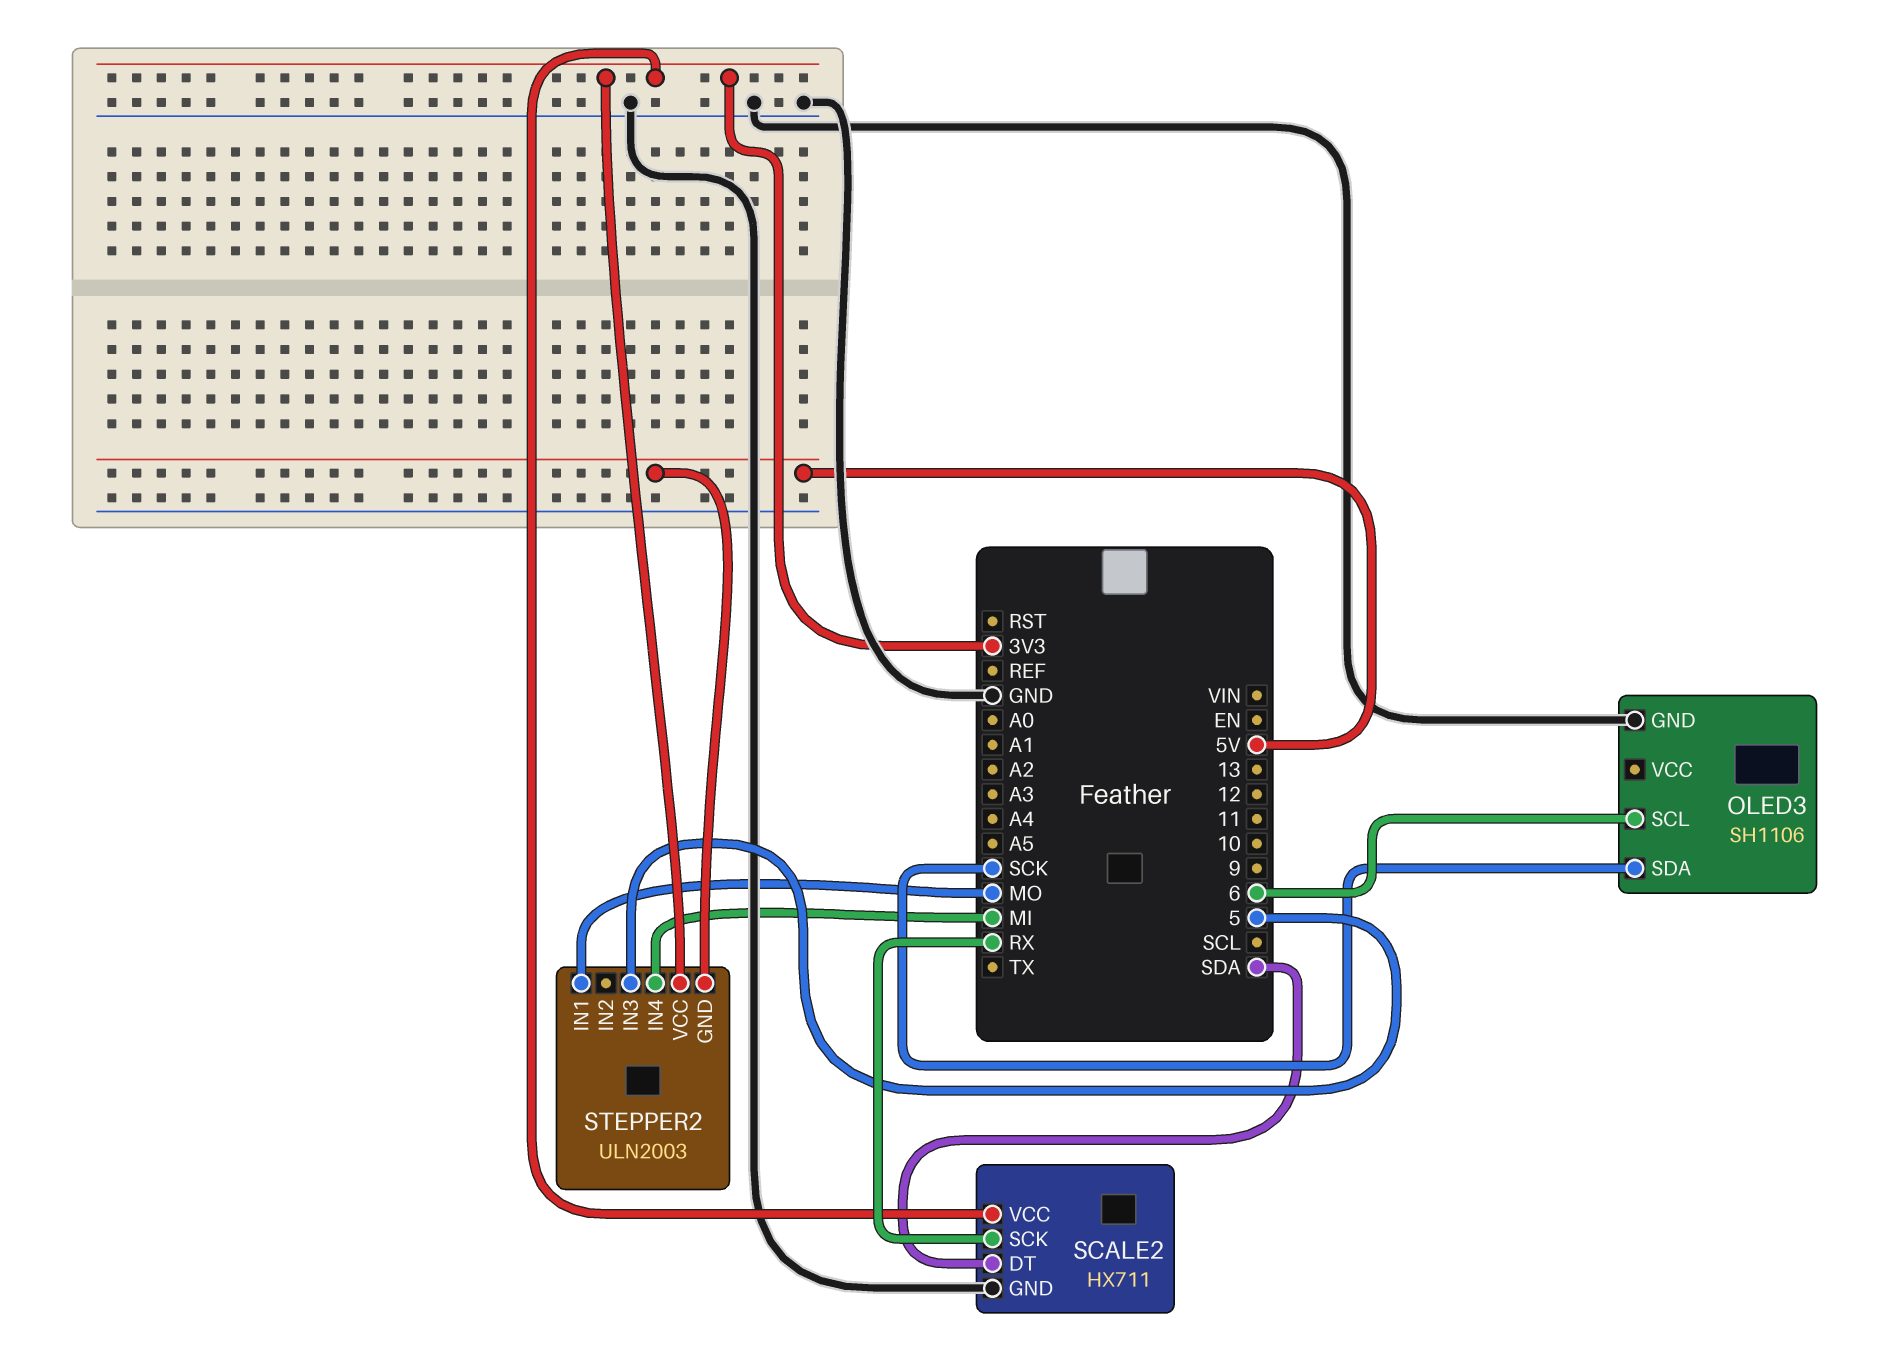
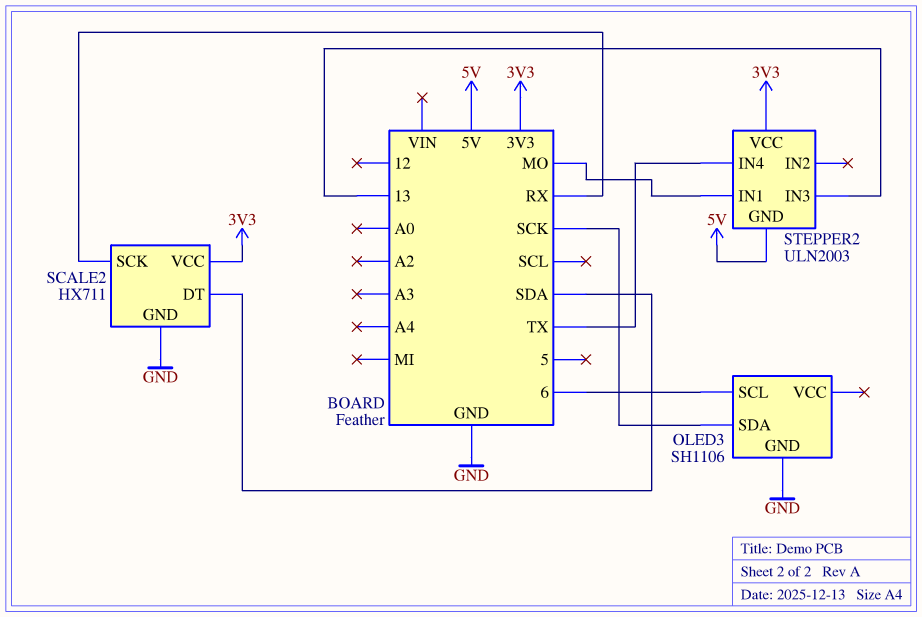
STEPPER2 pin IN3: 5 -> 13
STEPPER2 pin IN4: MI -> TX

